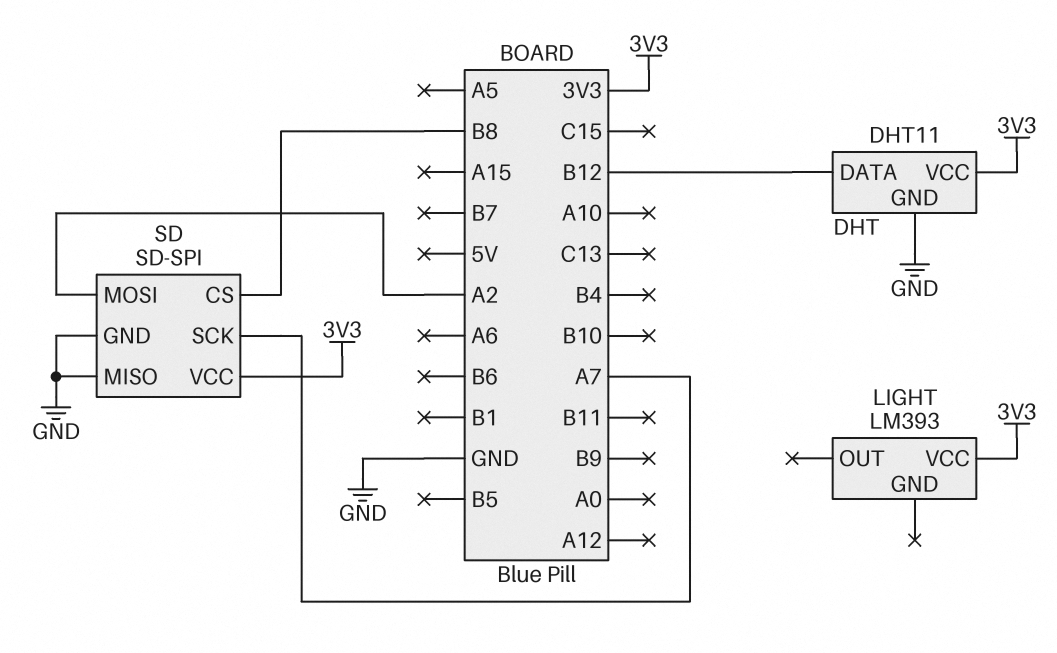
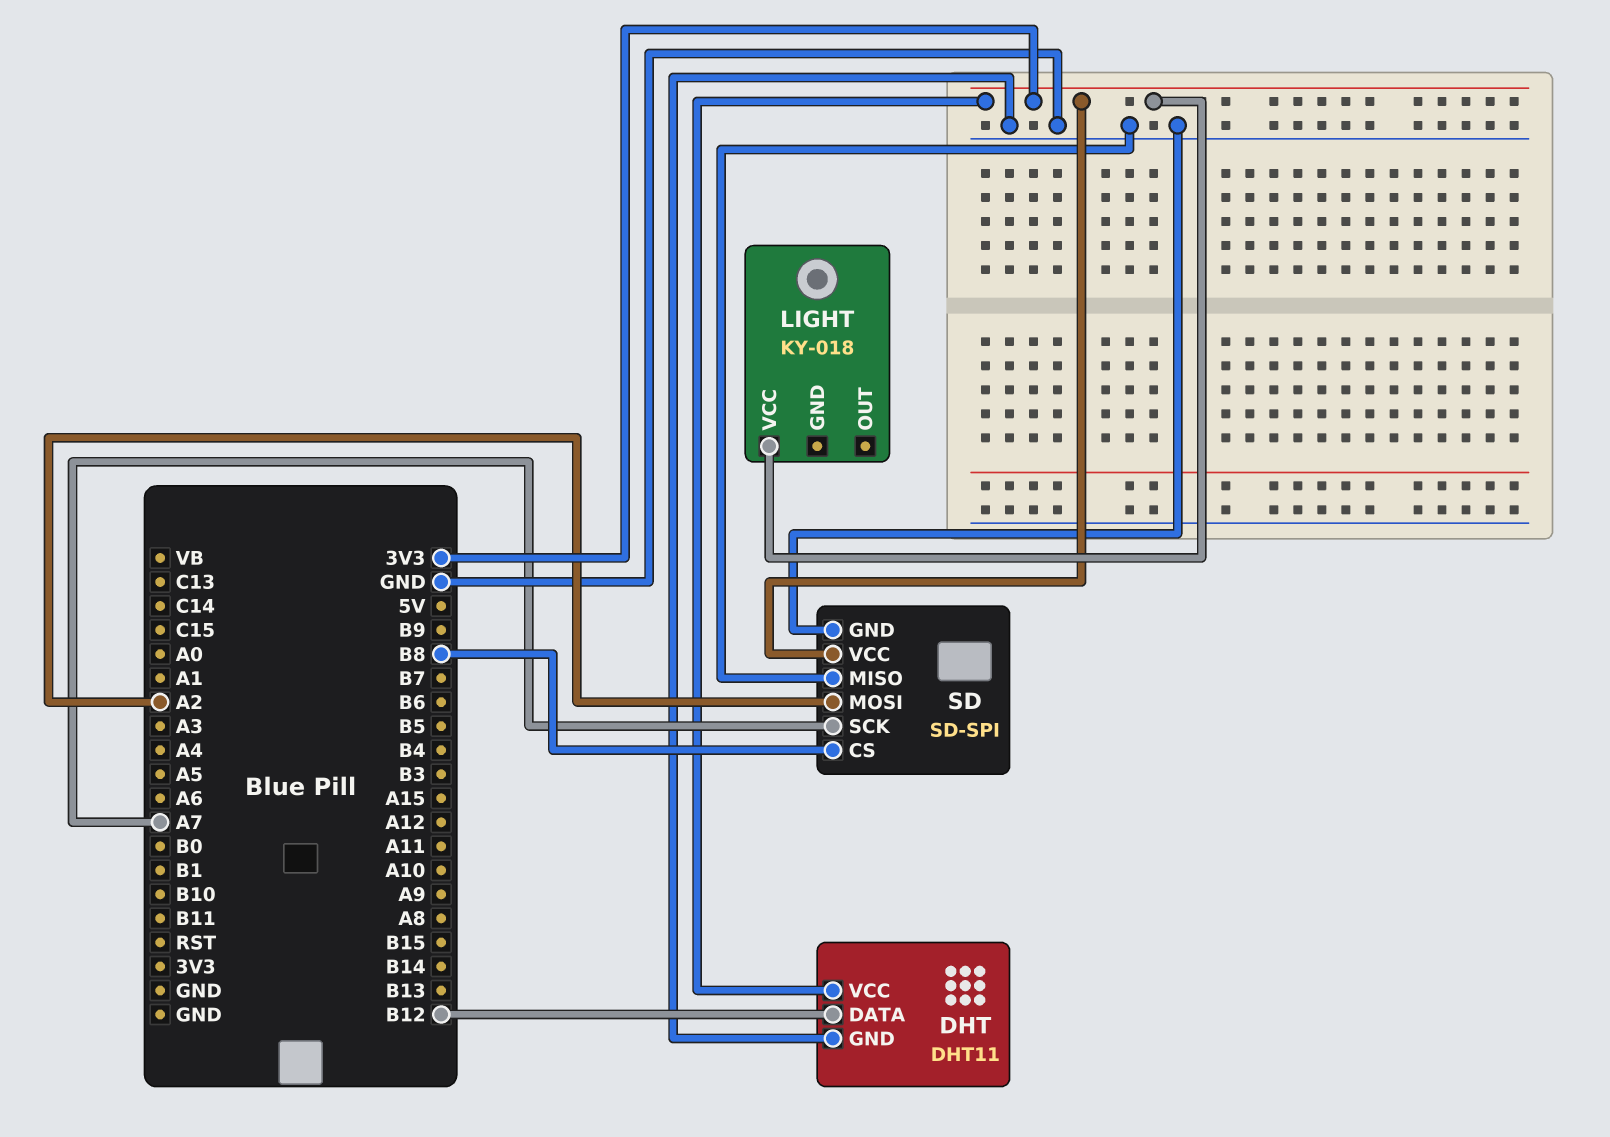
LIGHT: LM393 -> KY-018

